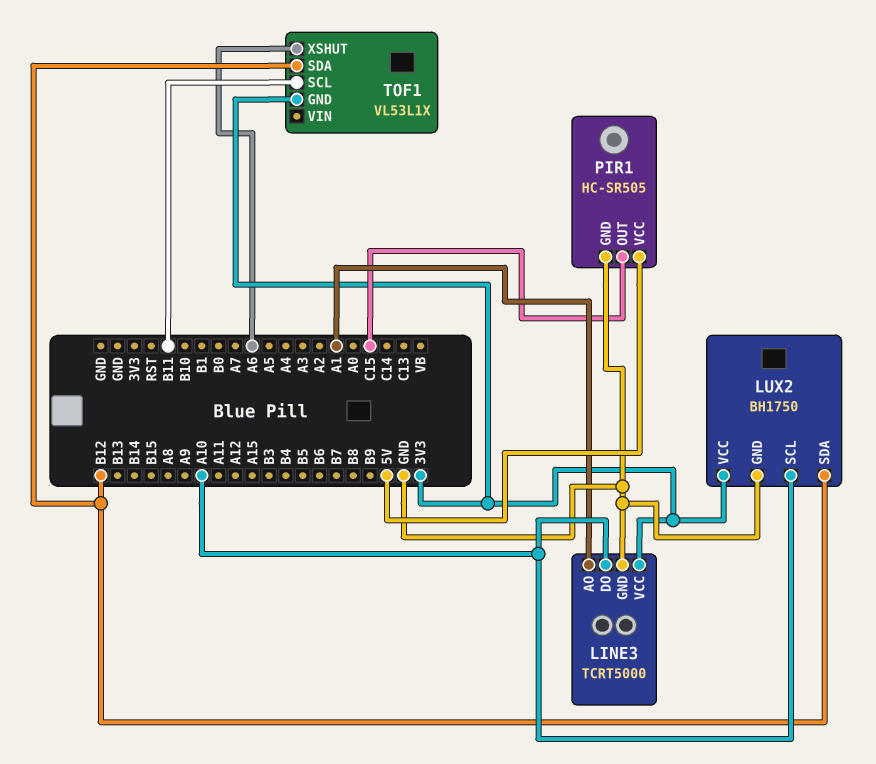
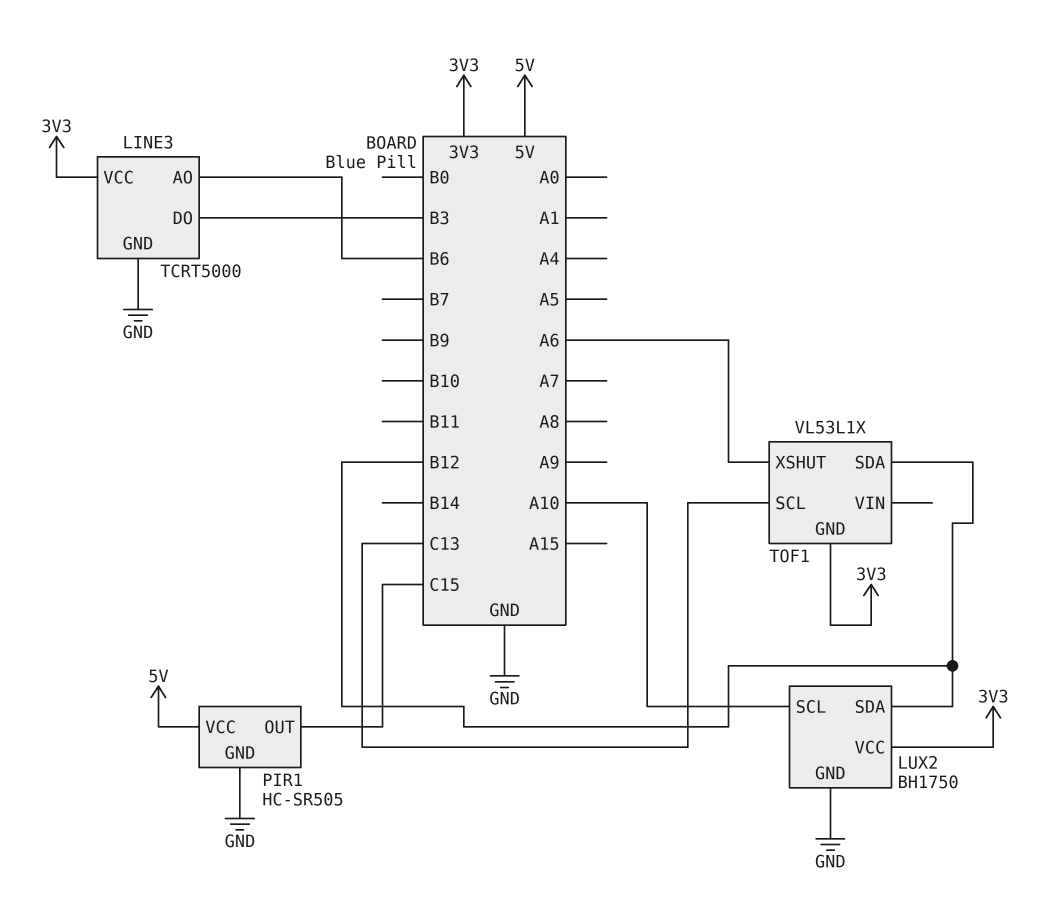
LINE3 pin AO: A1 -> B6
LINE3 pin DO: A10 -> B3
TOF1 pin SCL: B11 -> C13

